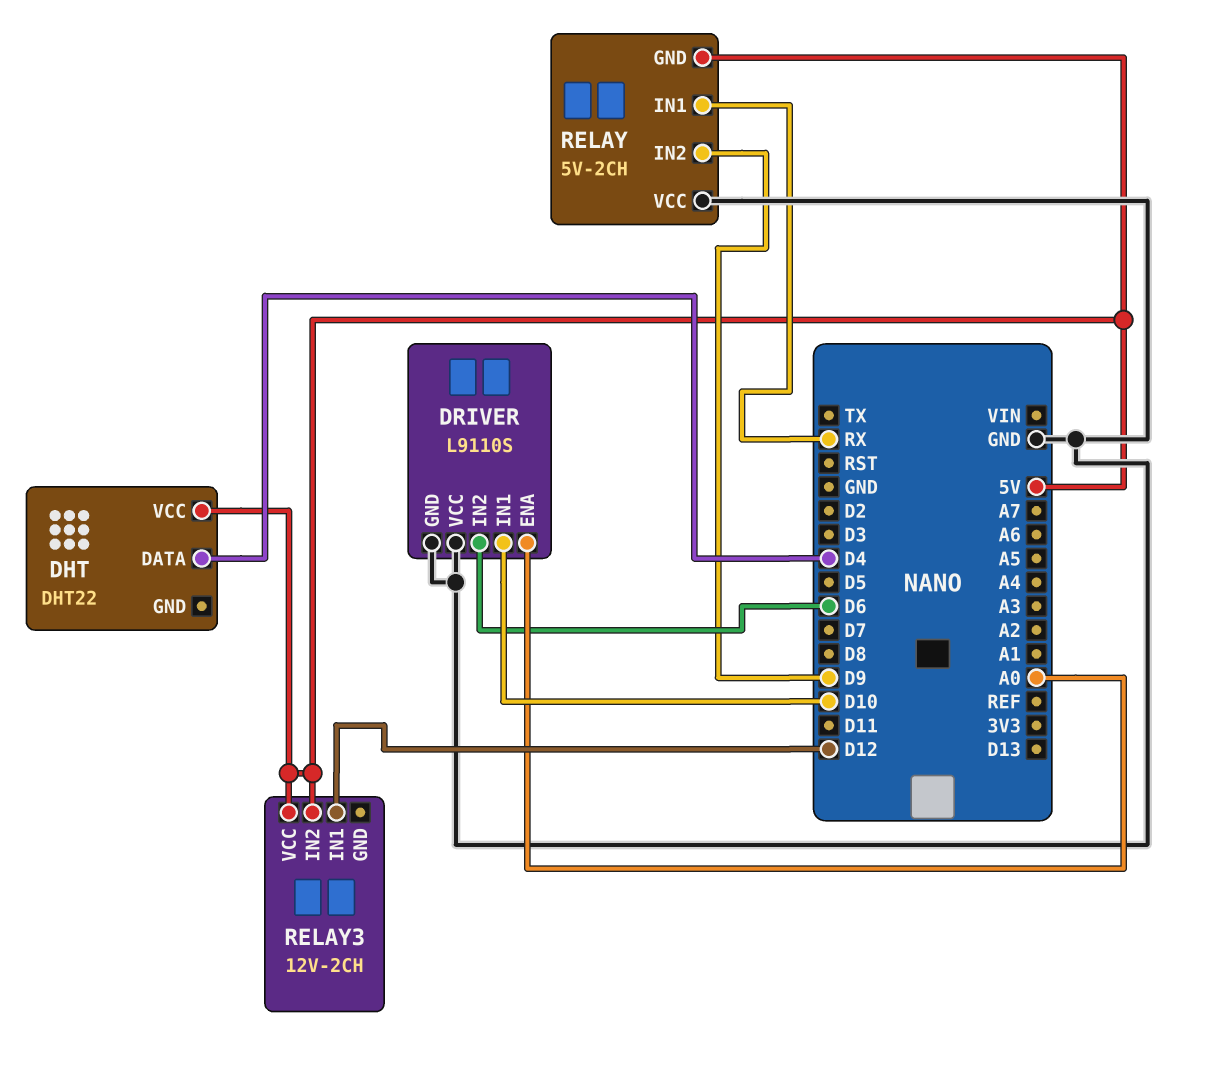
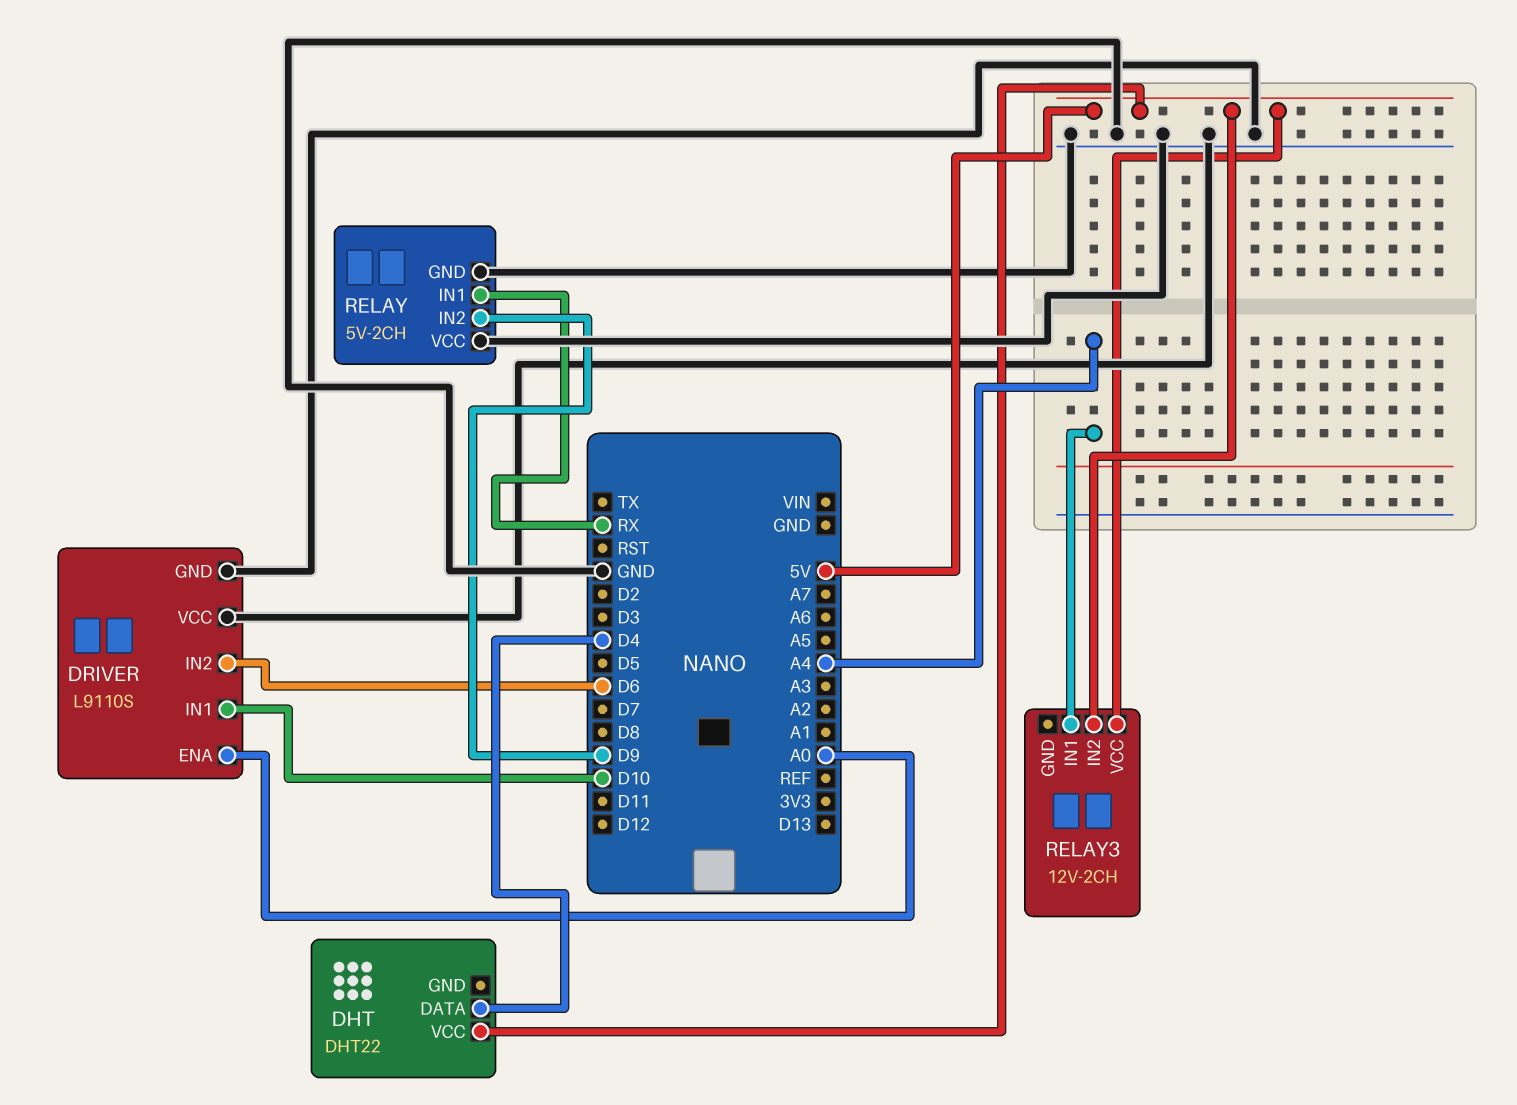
RELAY pin GND: 5V -> GND
RELAY3 pin IN1: D12 -> A4

